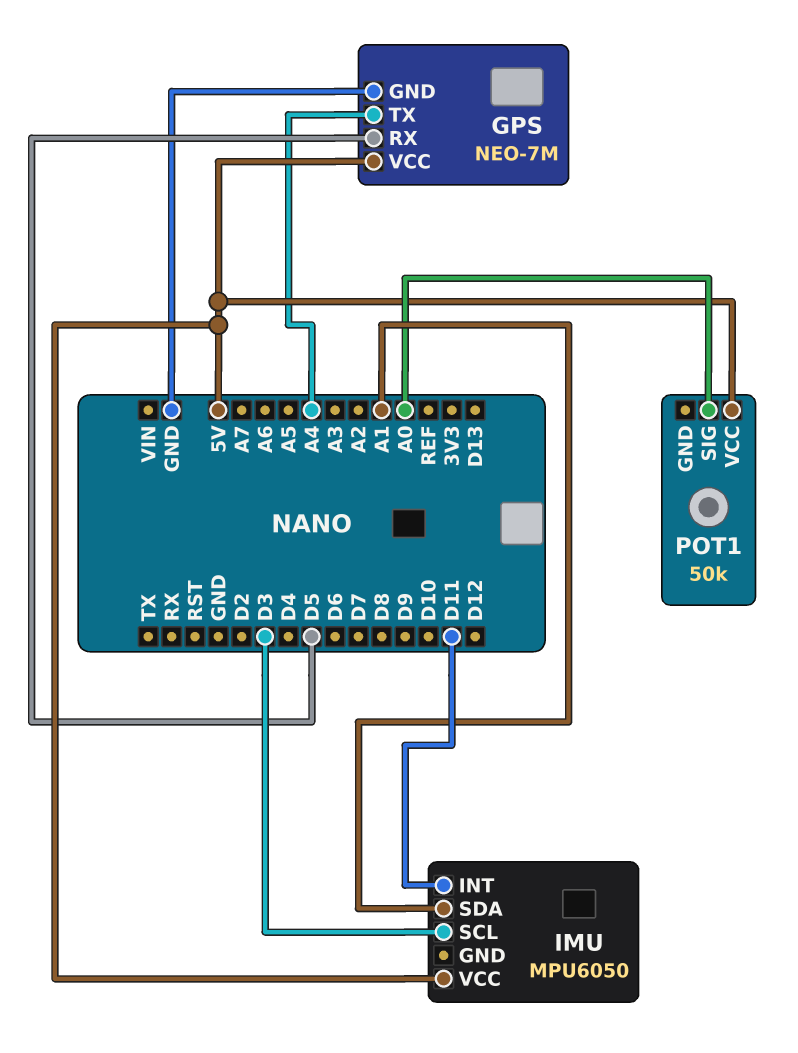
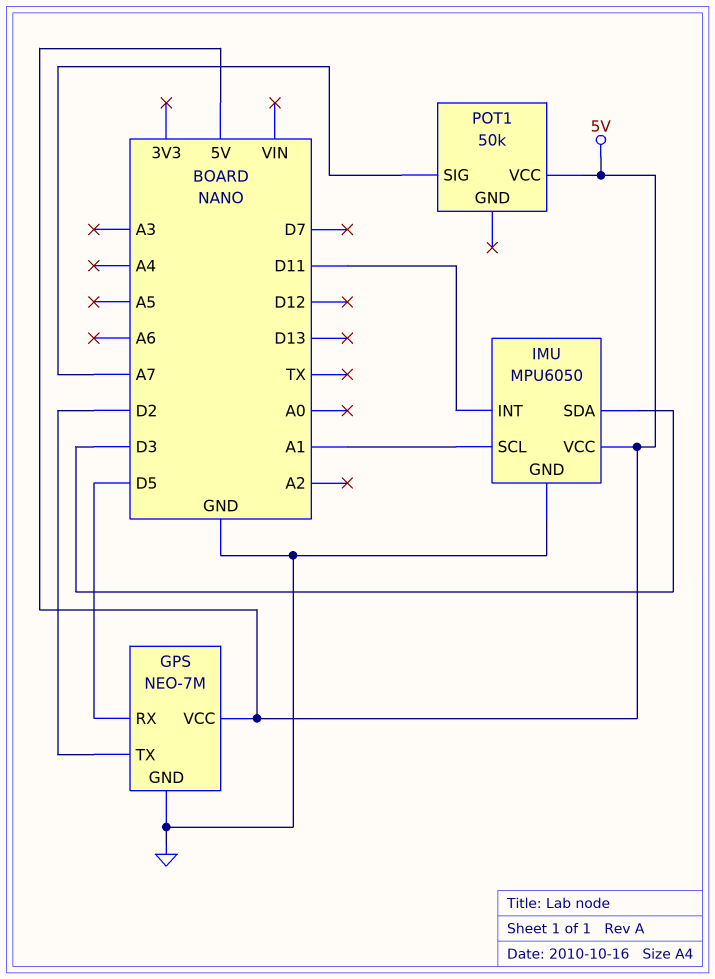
GPS pin TX: A4 -> D2
IMU pin GND: none -> GND
IMU pin SCL: D3 -> A1
IMU pin SDA: A1 -> D3
POT1 pin SIG: A0 -> A7

